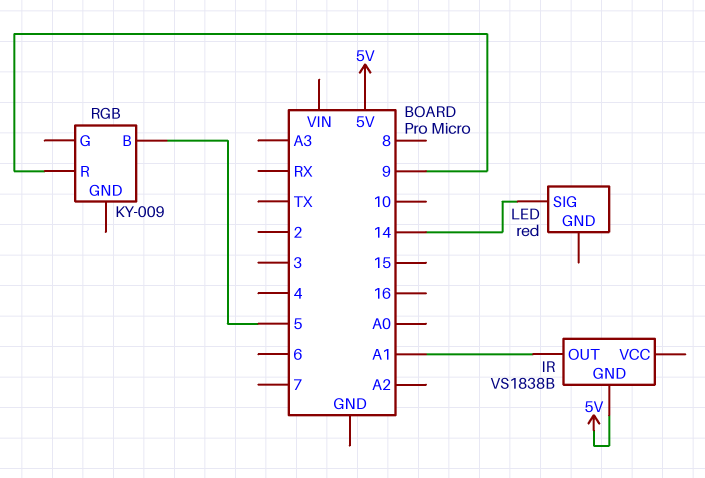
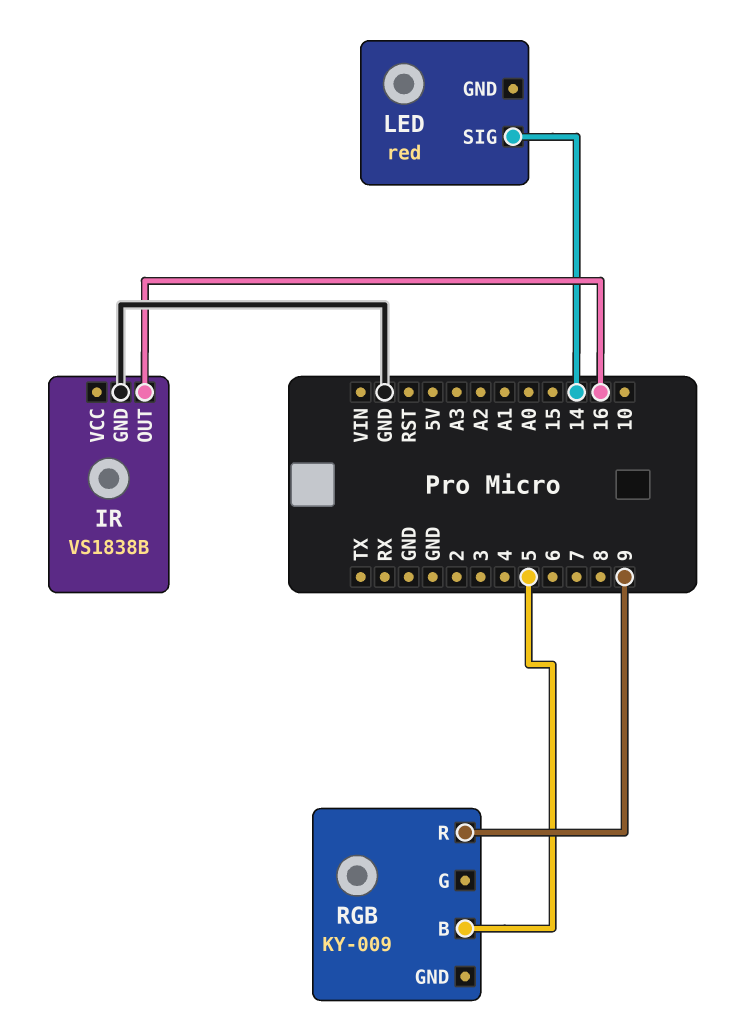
IR pin GND: 5V -> GND
IR pin OUT: A1 -> 16

